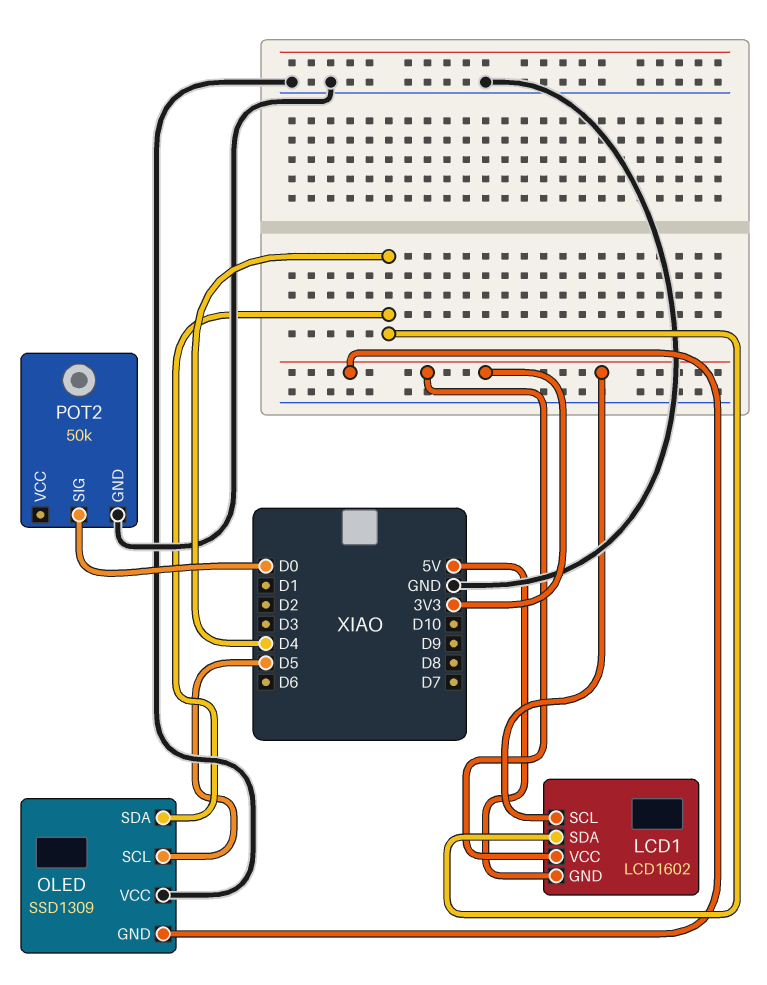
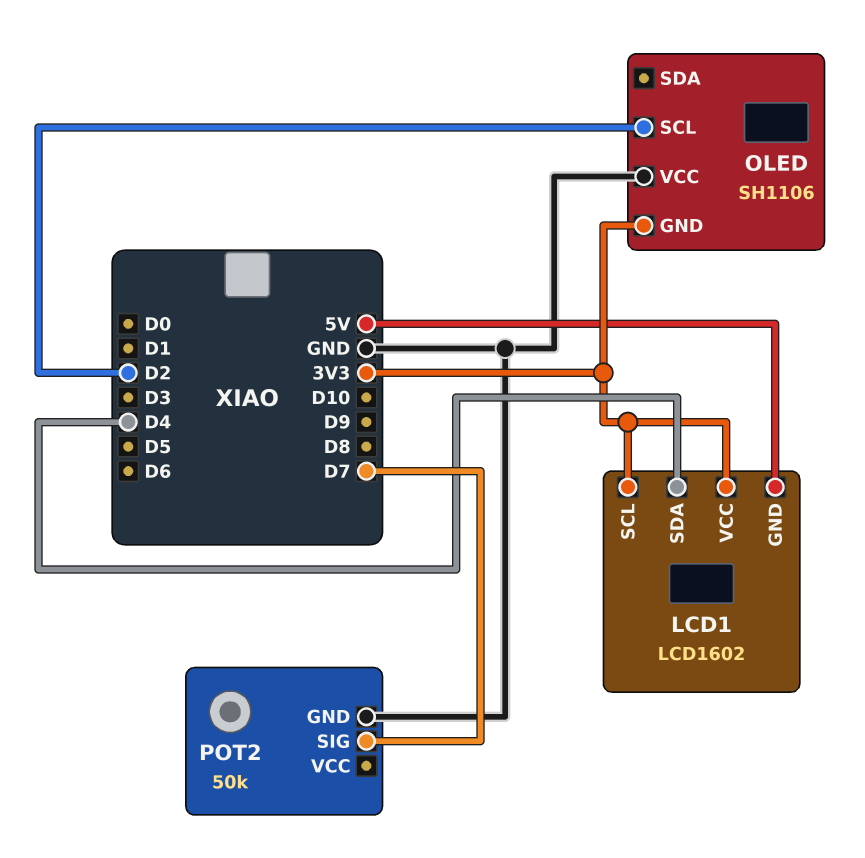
OLED: SSD1309 -> SH1106
OLED pin SCL: D5 -> D2
OLED pin SDA: D4 -> none
POT2 pin SIG: D0 -> D7

